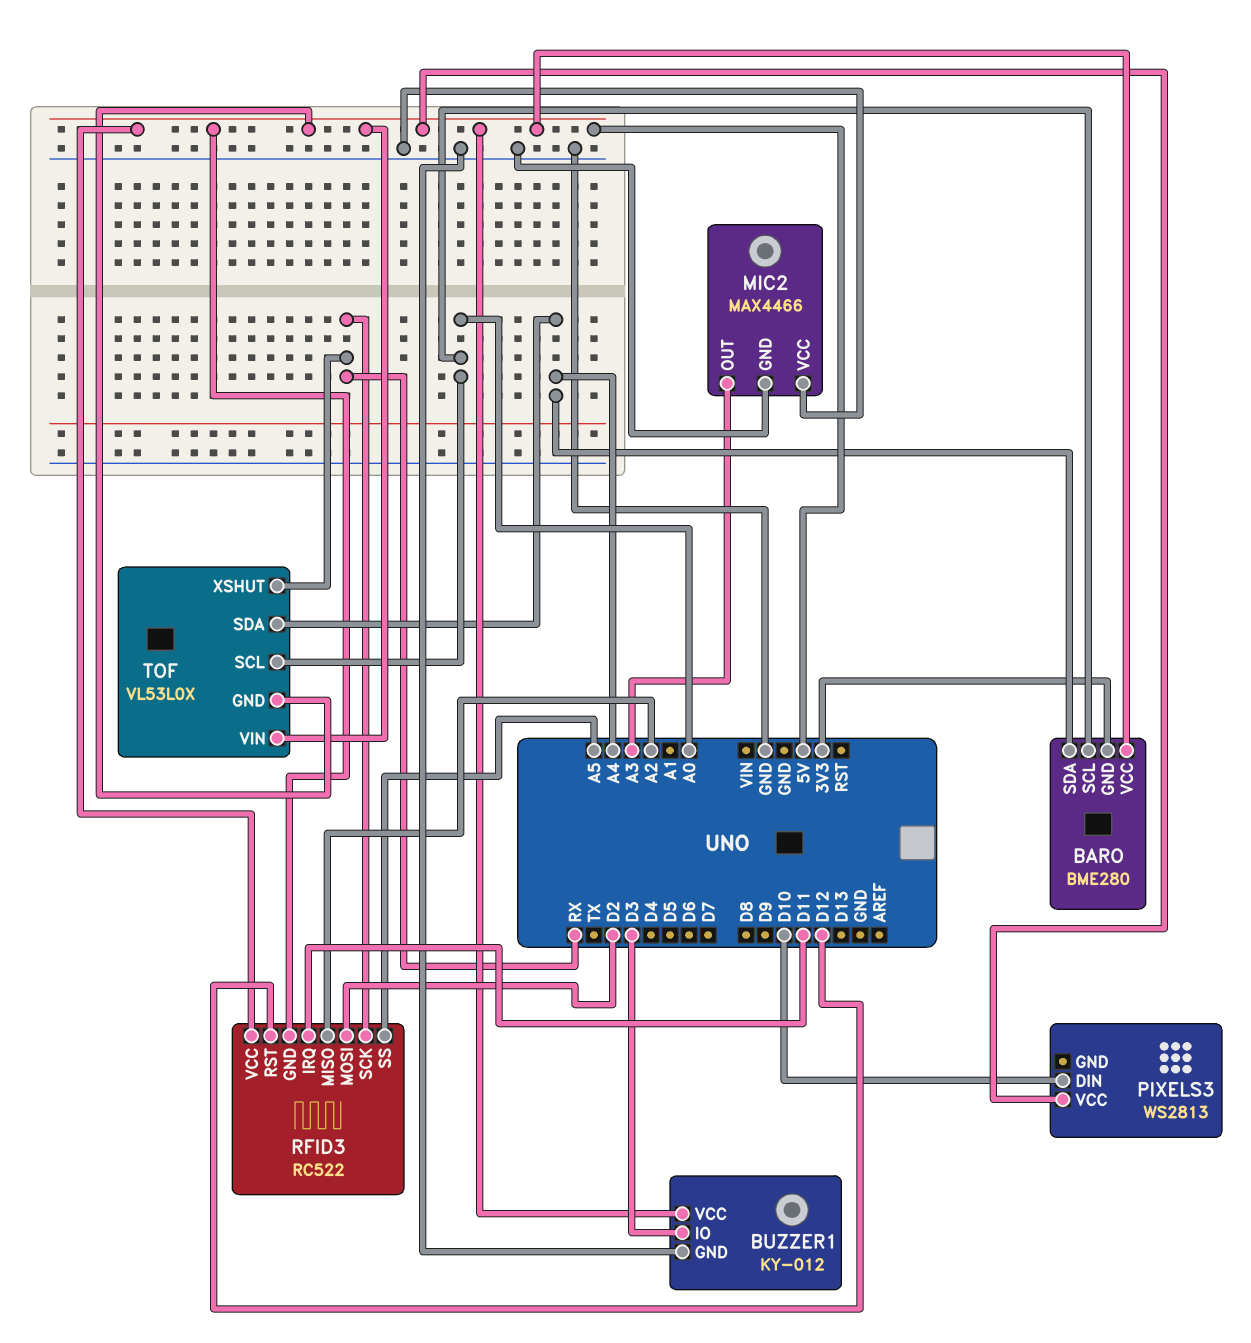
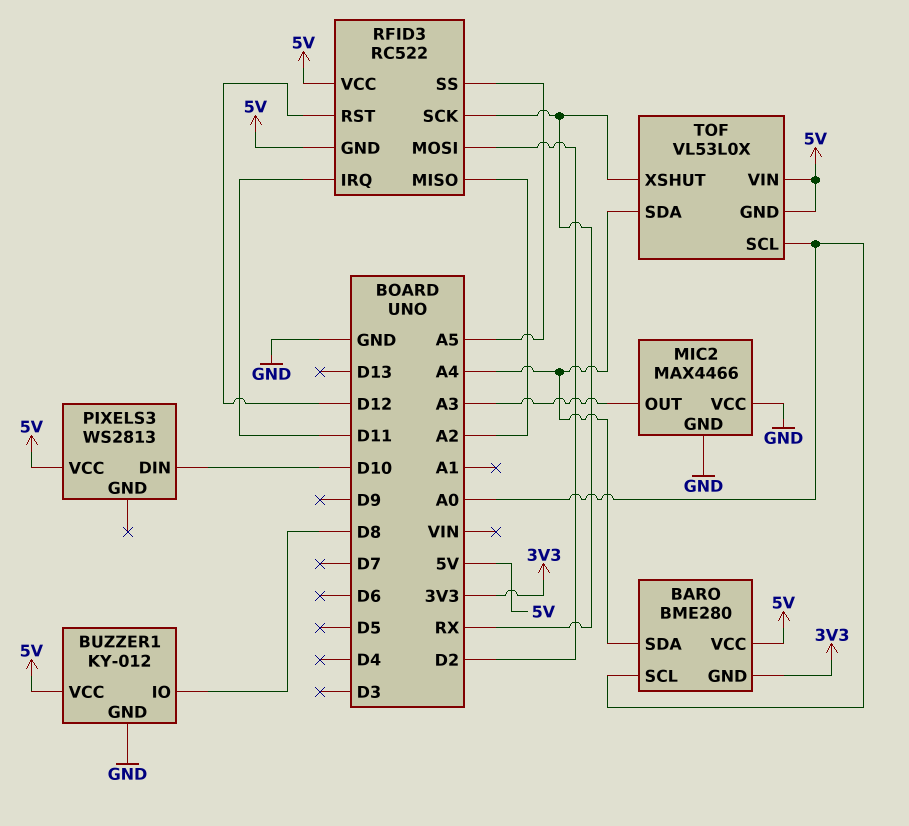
BUZZER1 pin IO: D3 -> D8

